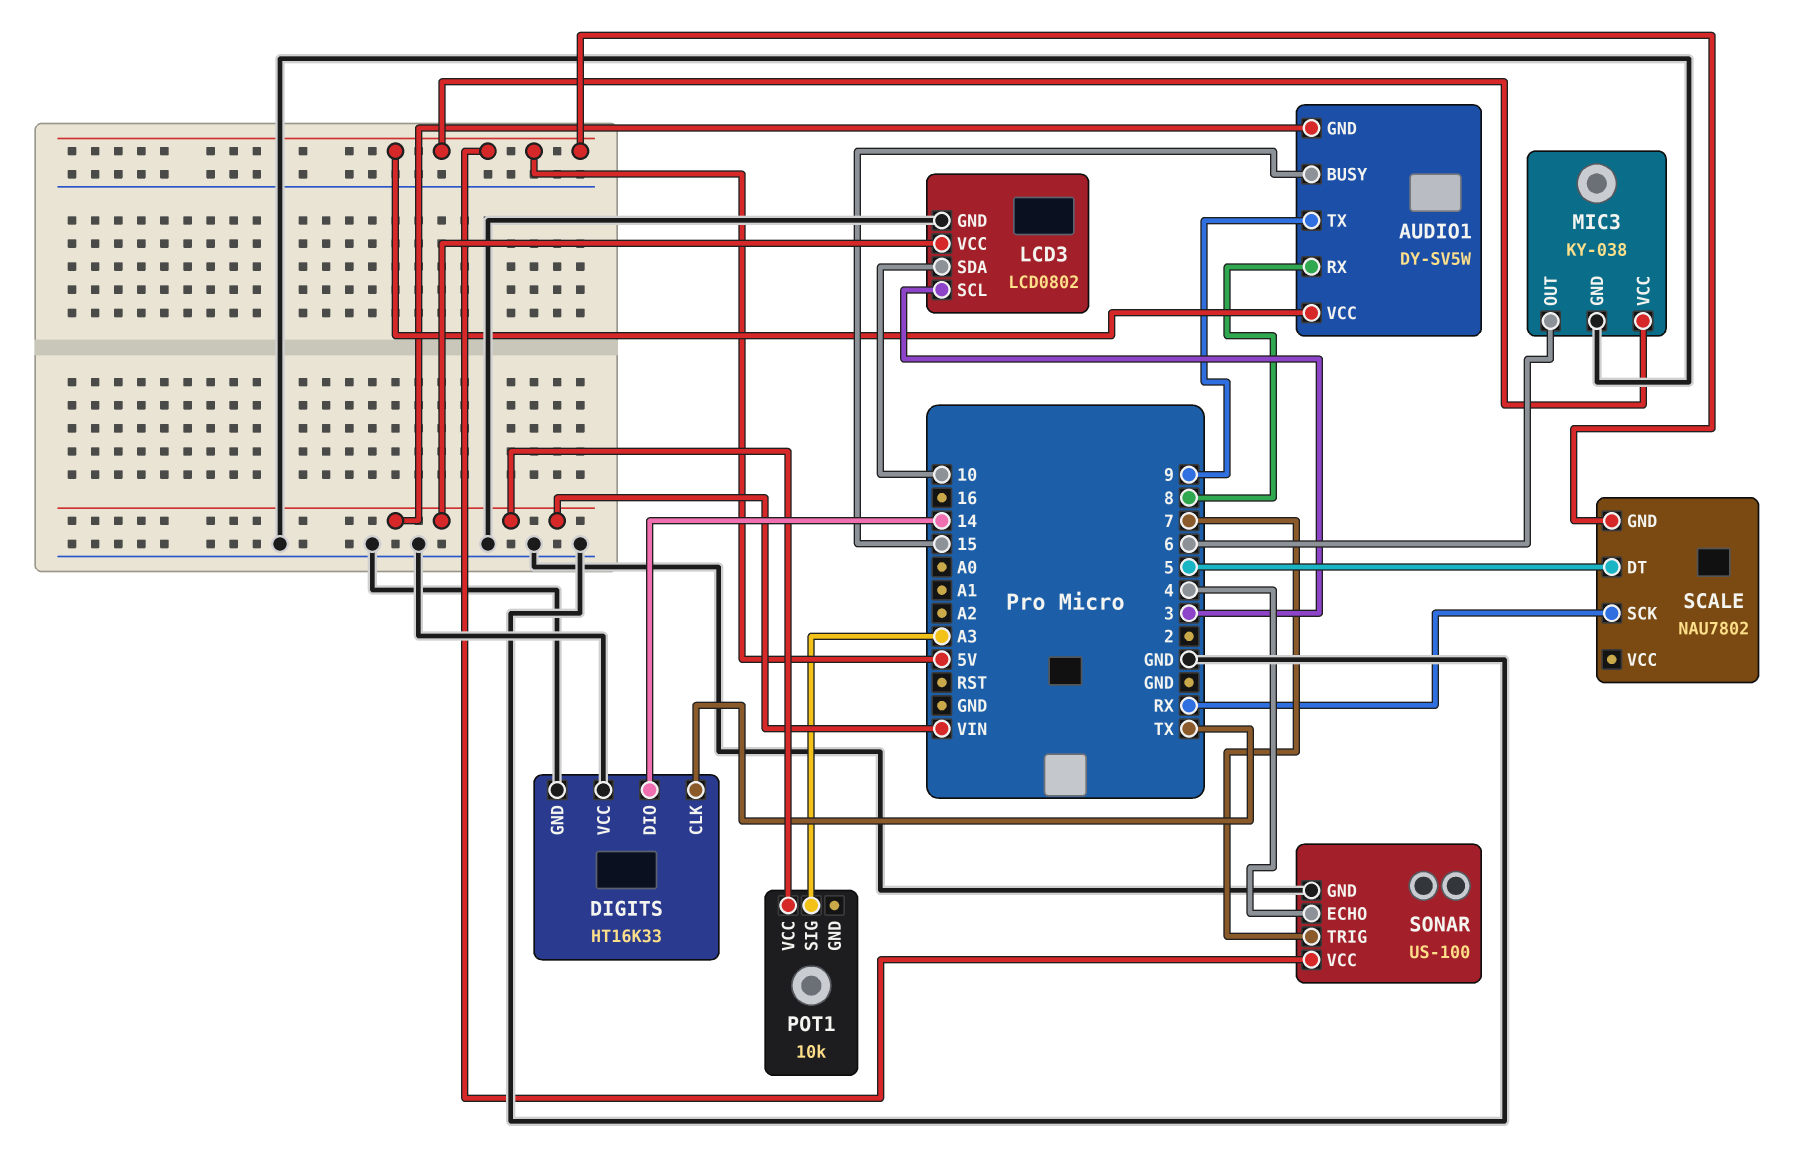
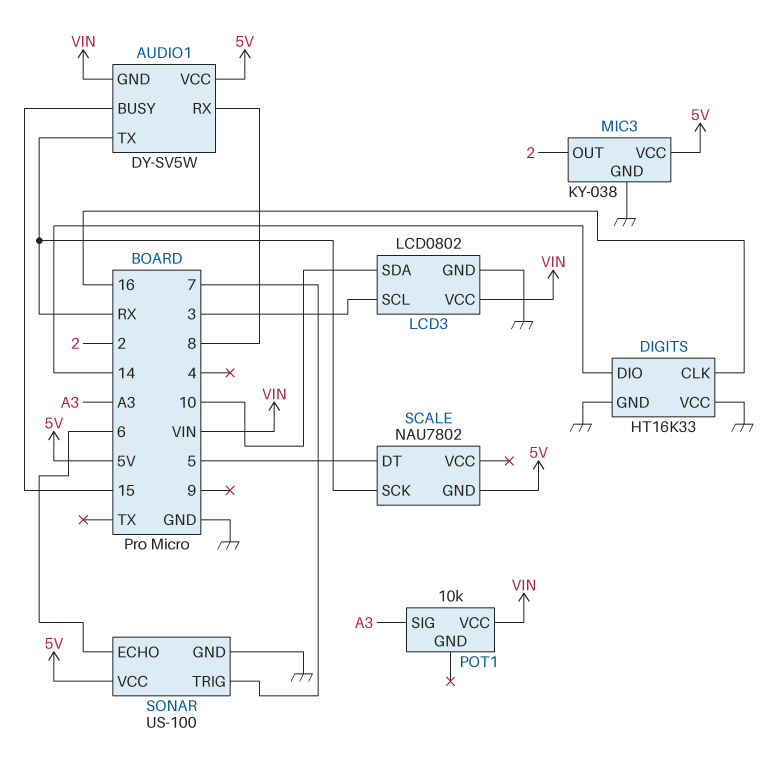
AUDIO1 pin TX: 9 -> RX
DIGITS pin CLK: TX -> 16
MIC3 pin OUT: 6 -> 2
SONAR pin ECHO: 4 -> 6

